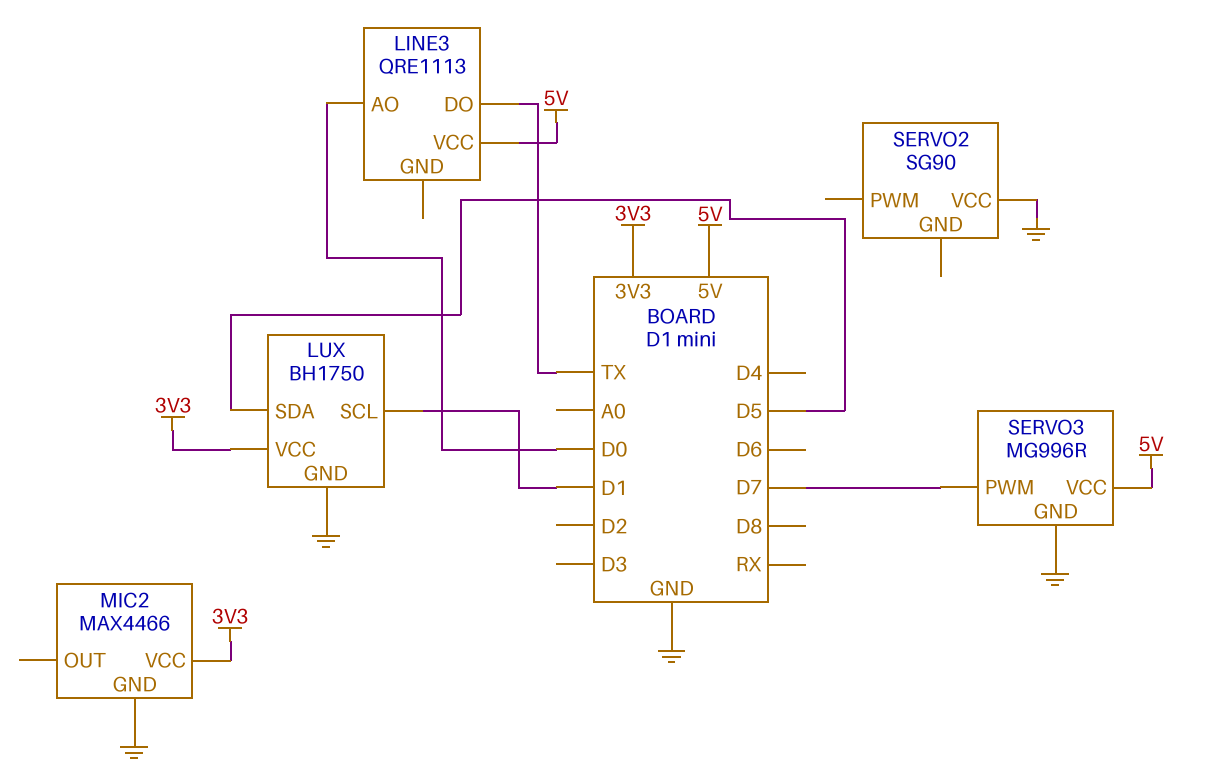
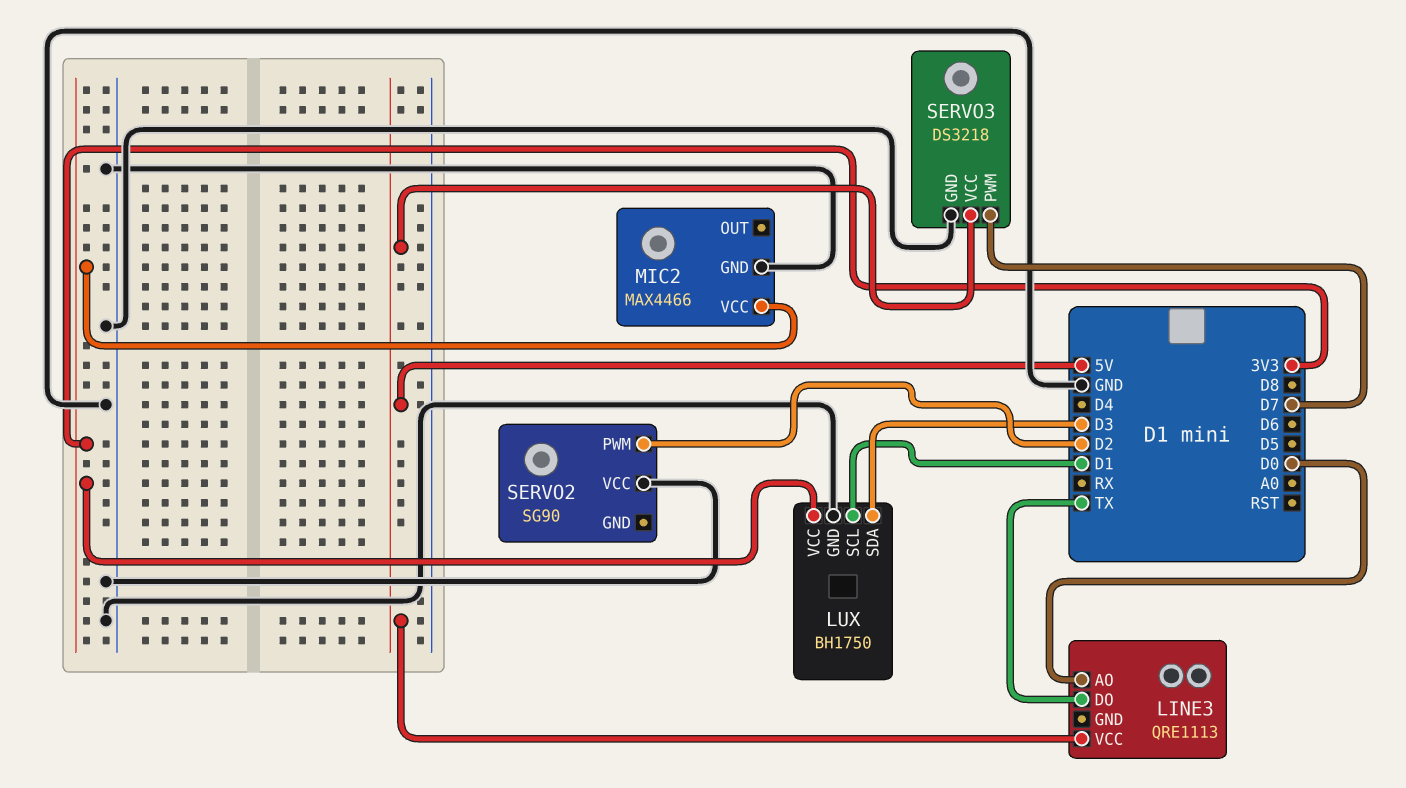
LUX pin SDA: D5 -> D3
SERVO2 pin PWM: none -> D2
SERVO3: MG996R -> DS3218

